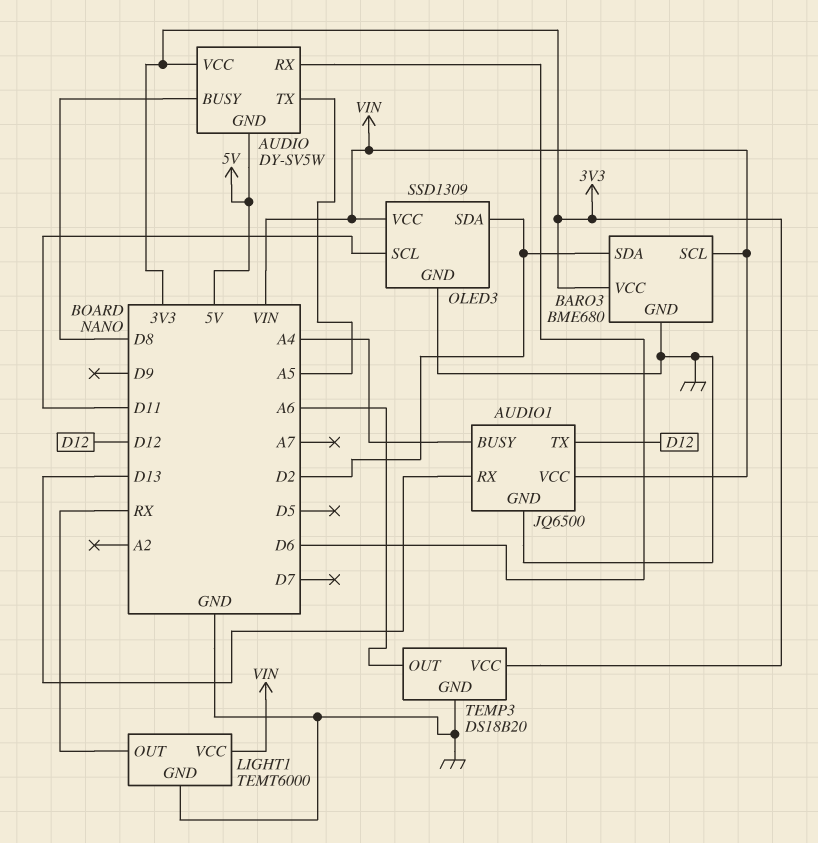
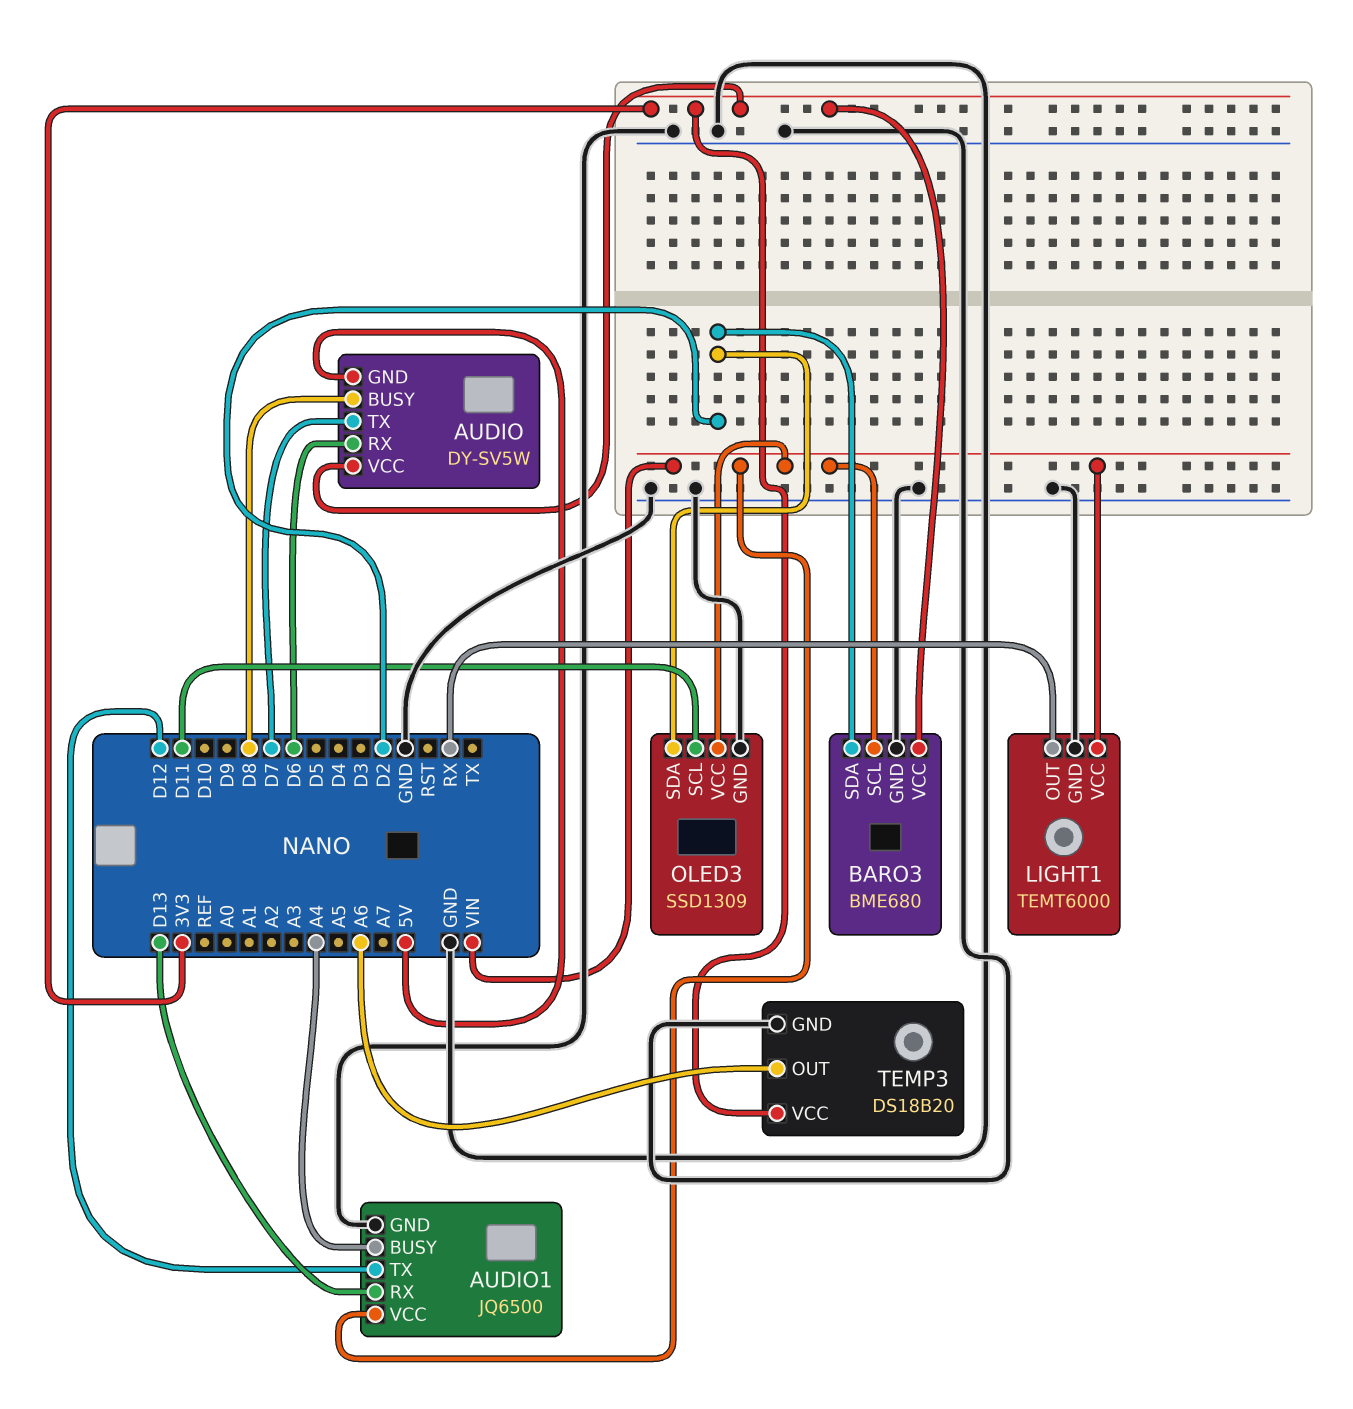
AUDIO pin TX: A5 -> D7

